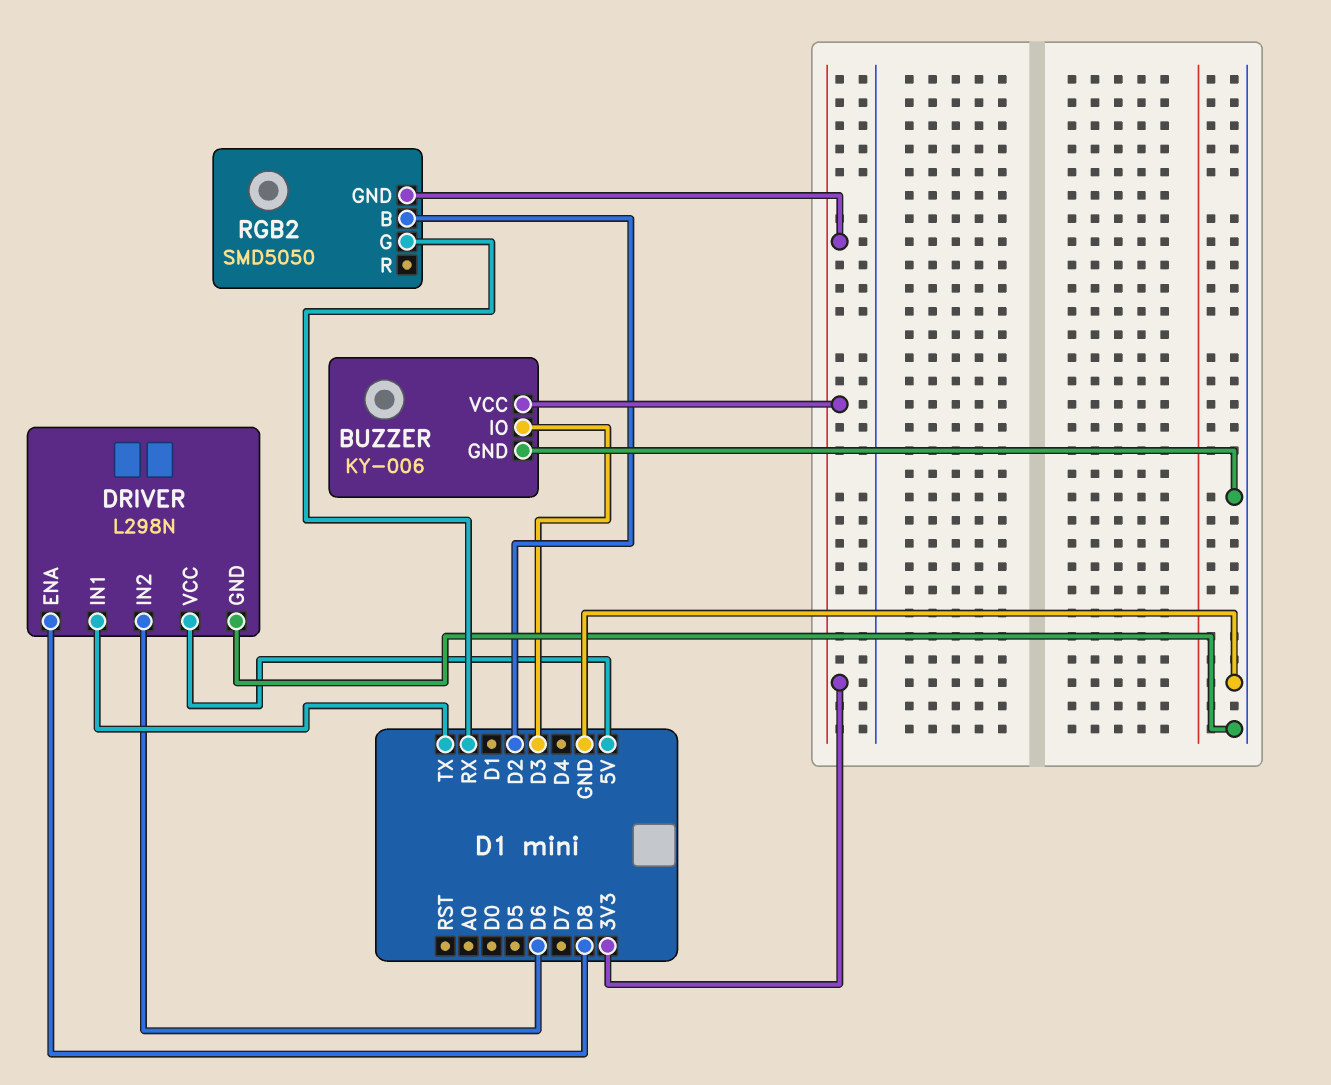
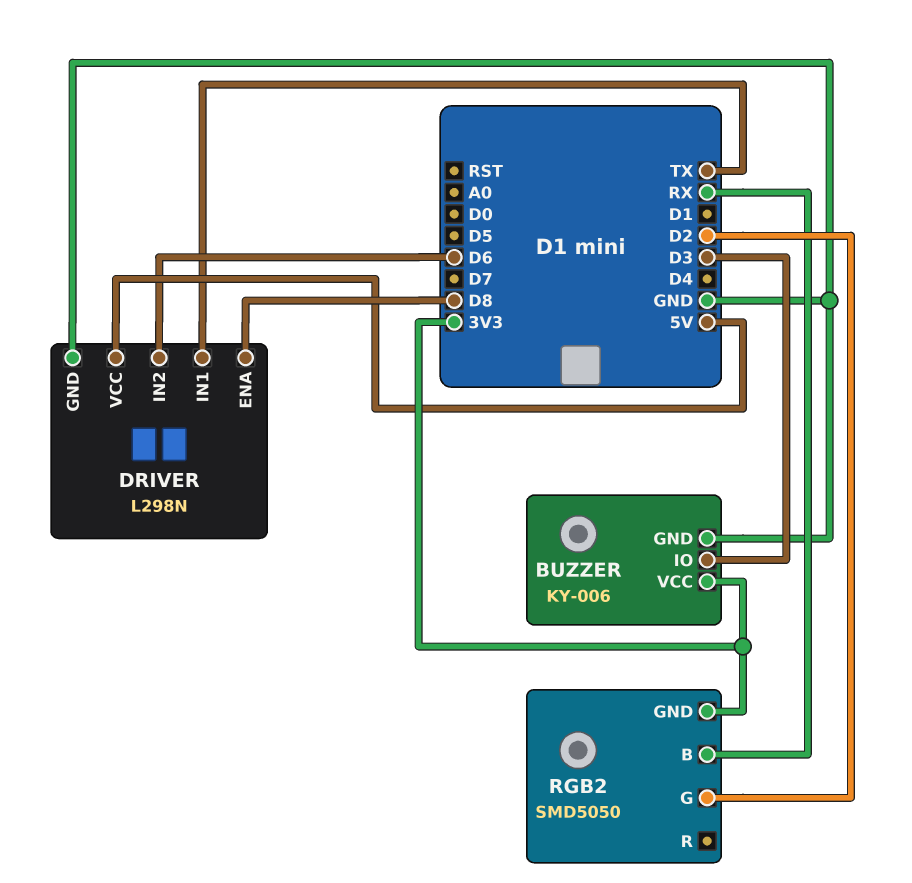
RGB2 pin B: D2 -> RX
RGB2 pin G: RX -> D2

